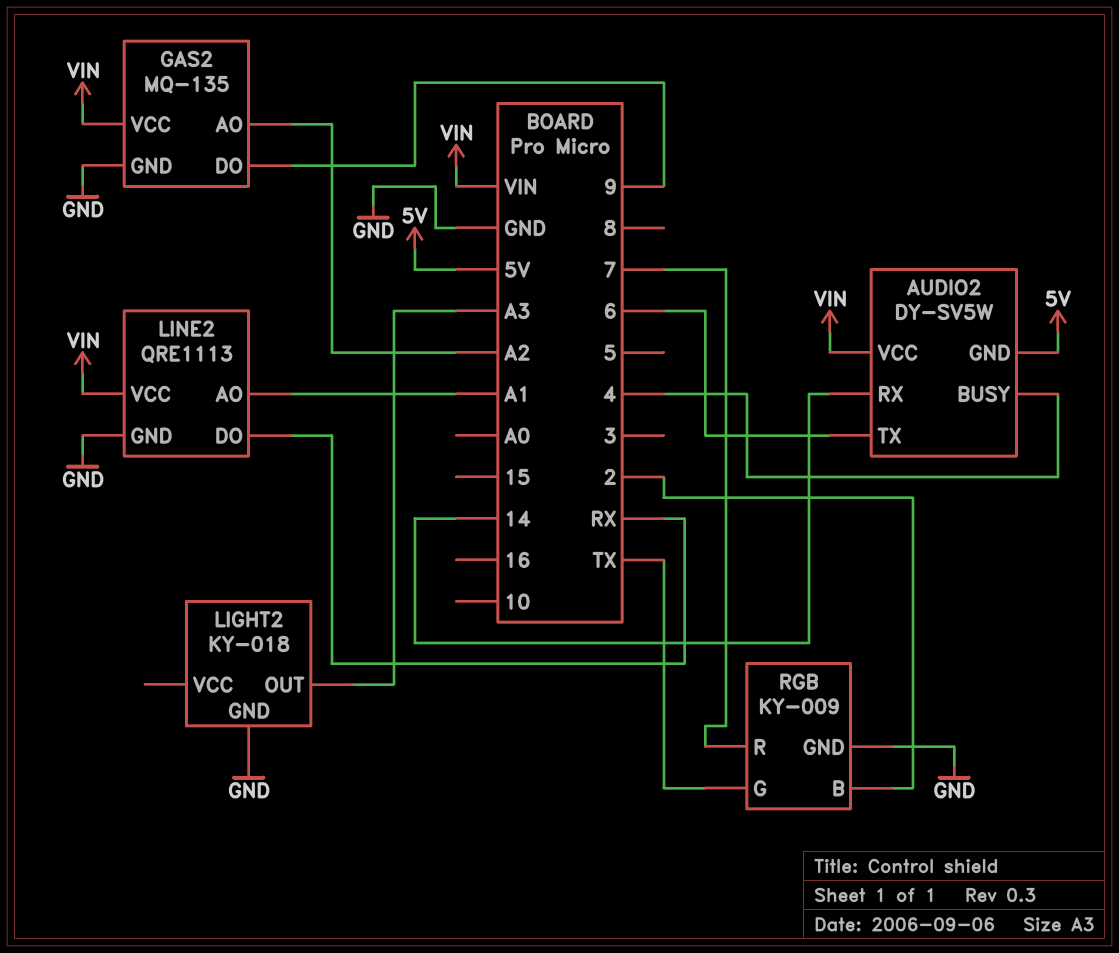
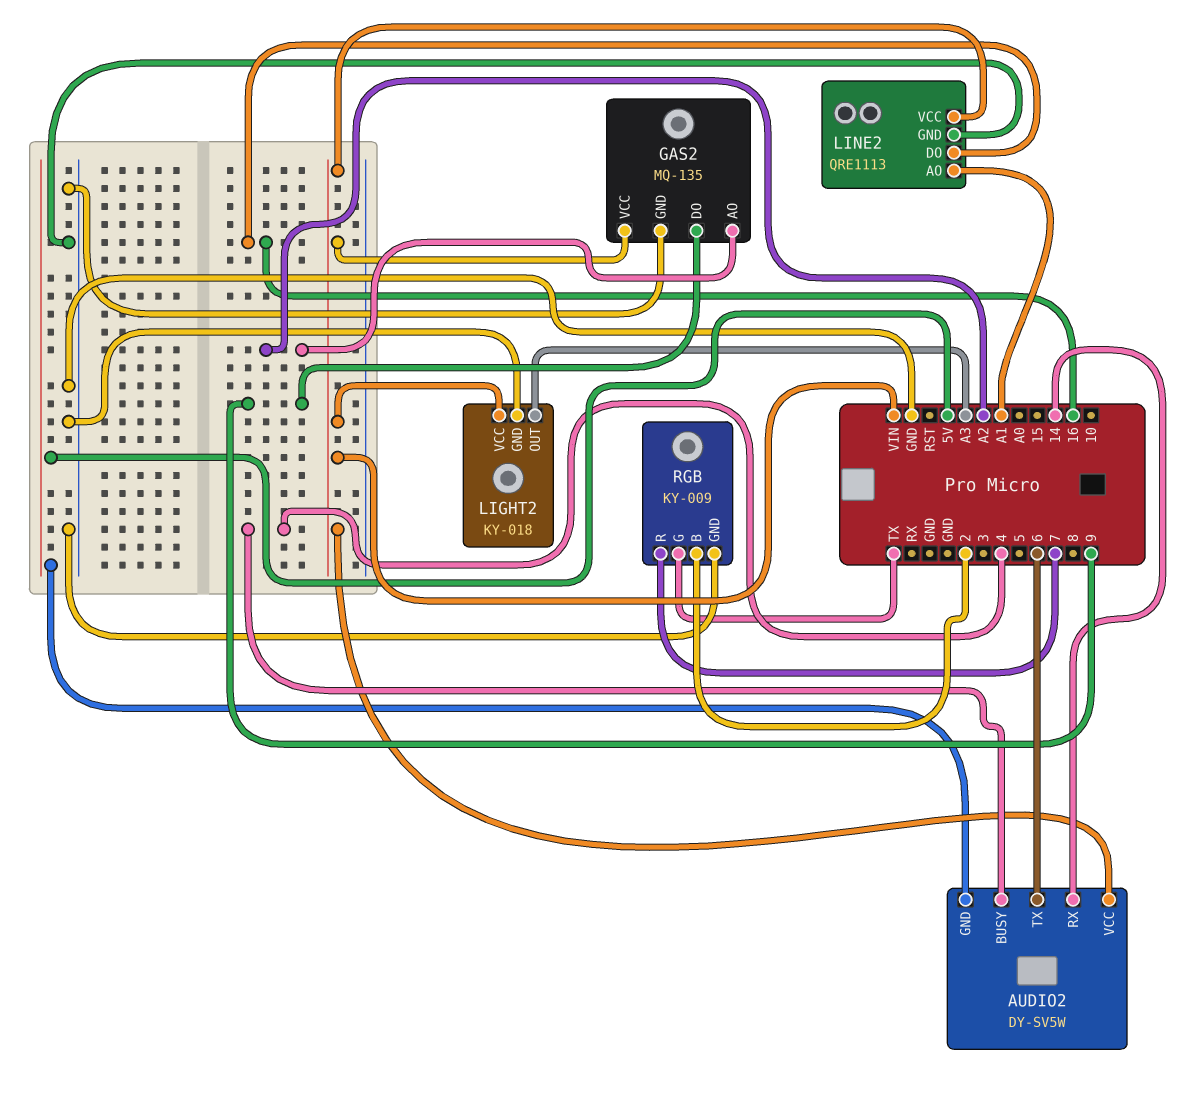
LIGHT2 pin VCC: none -> VIN
LINE2 pin DO: RX -> 16

